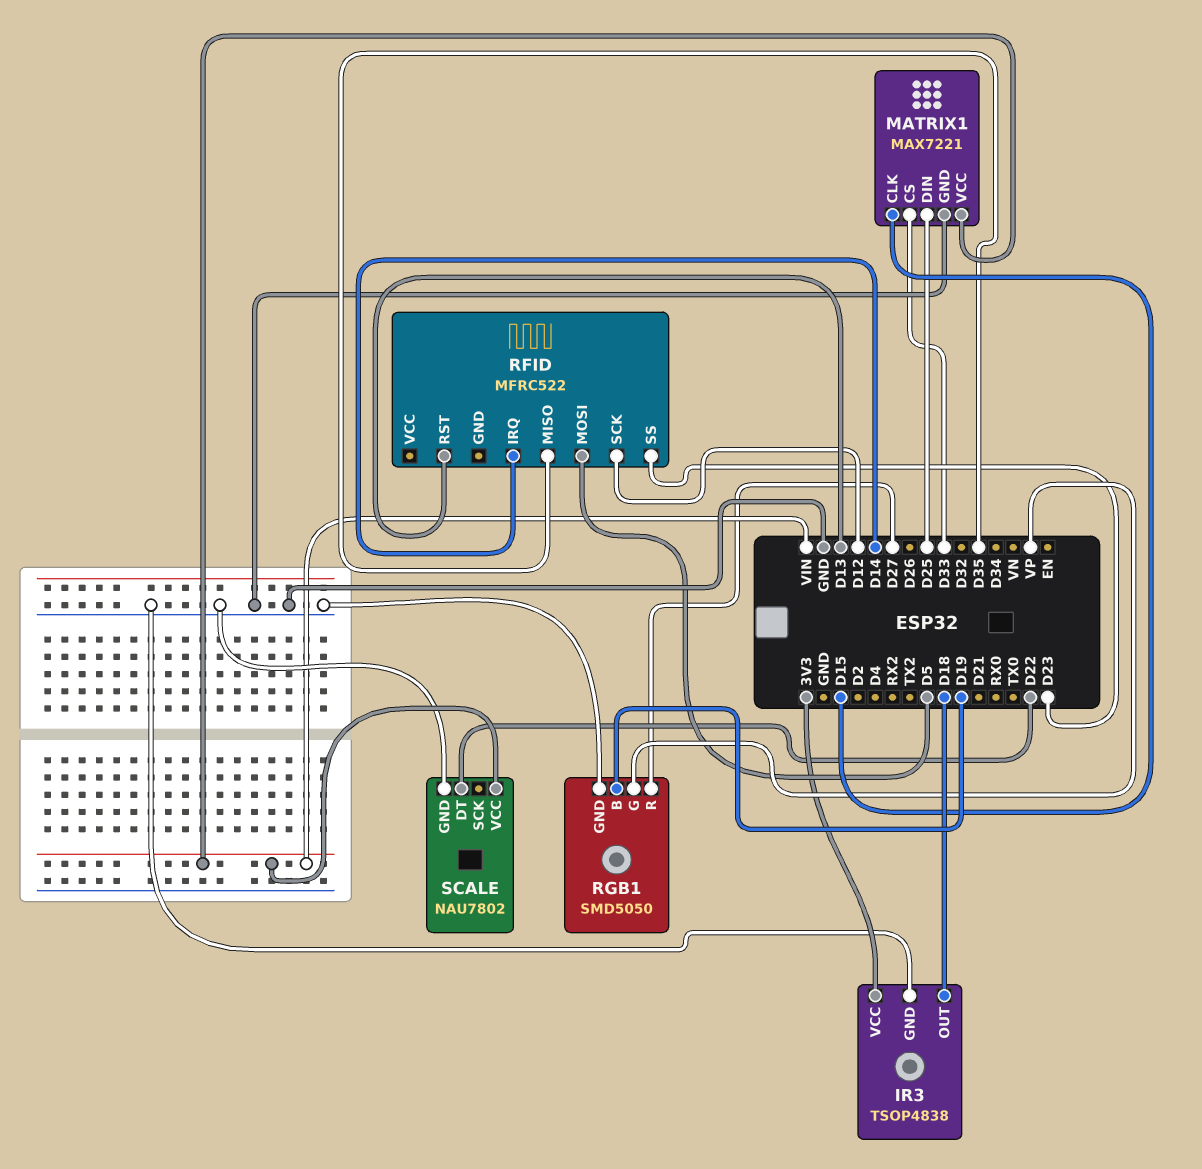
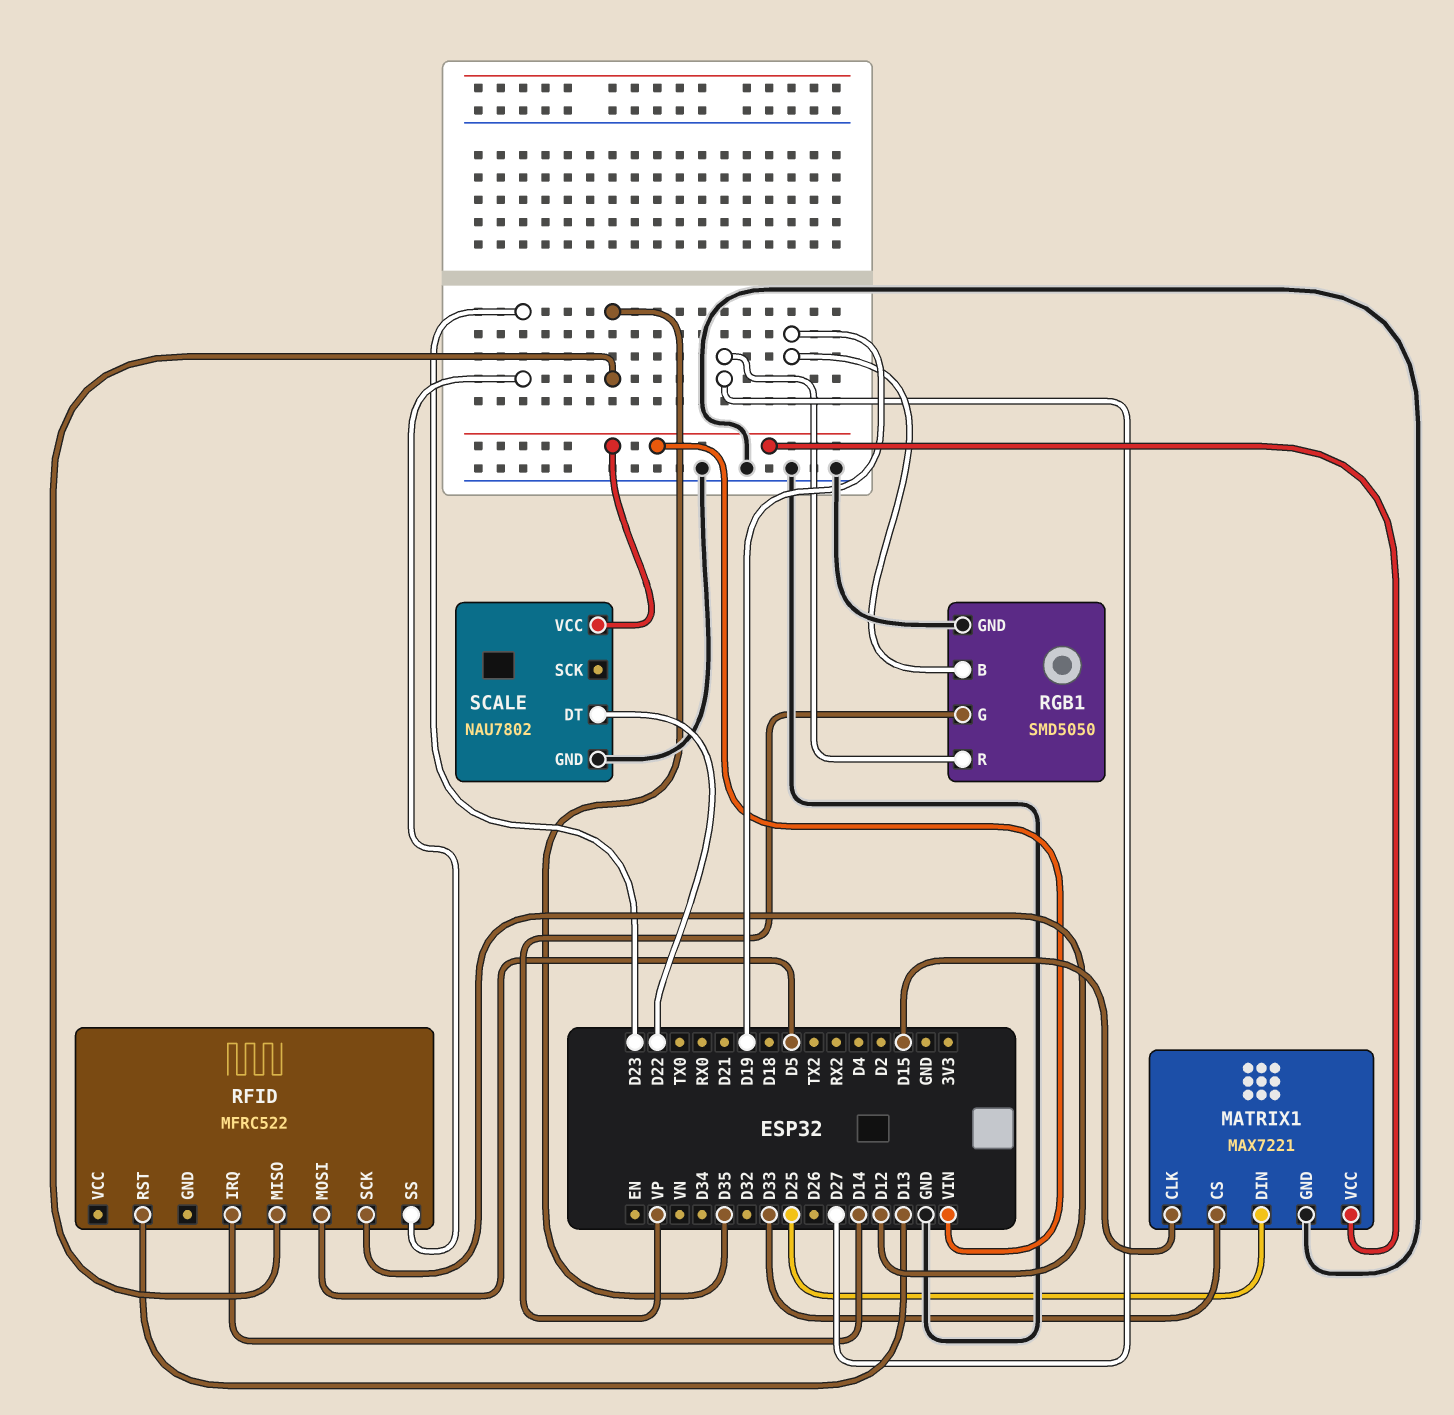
IR3: TSOP4838 -> none
IR3 pin GND: GND -> none
IR3 pin OUT: D18 -> none
IR3 pin VCC: 3V3 -> none

